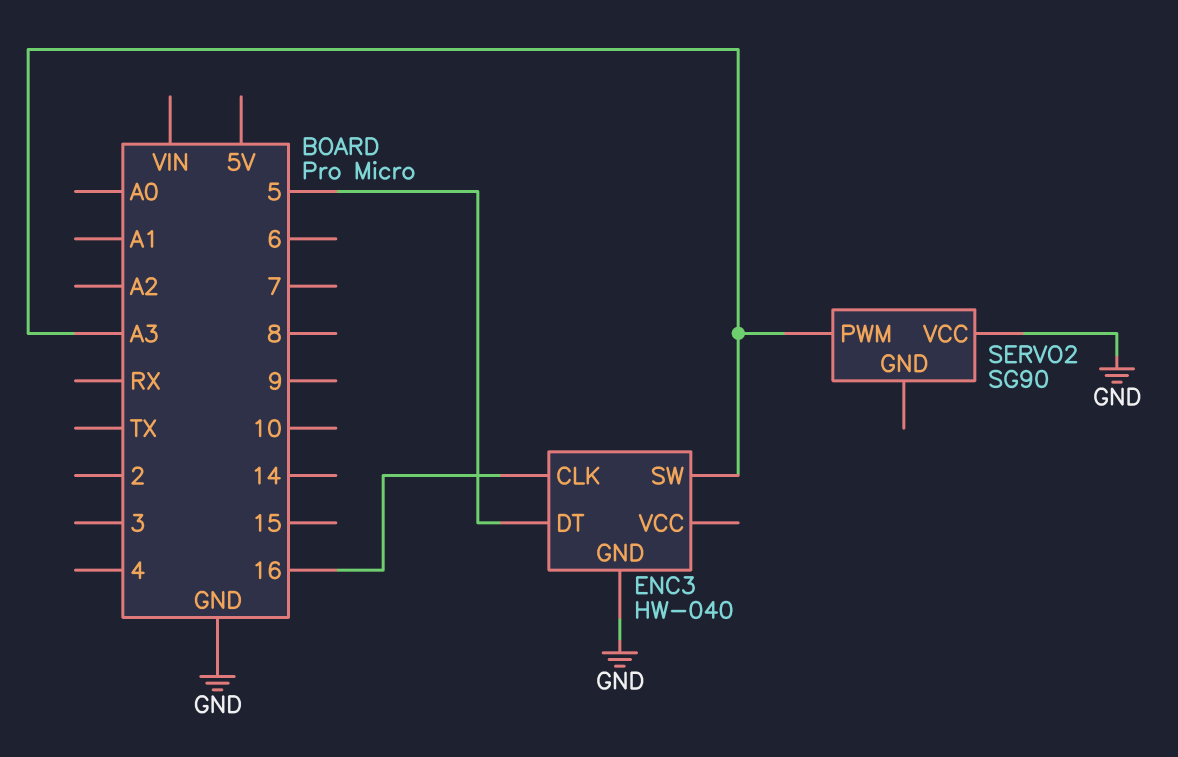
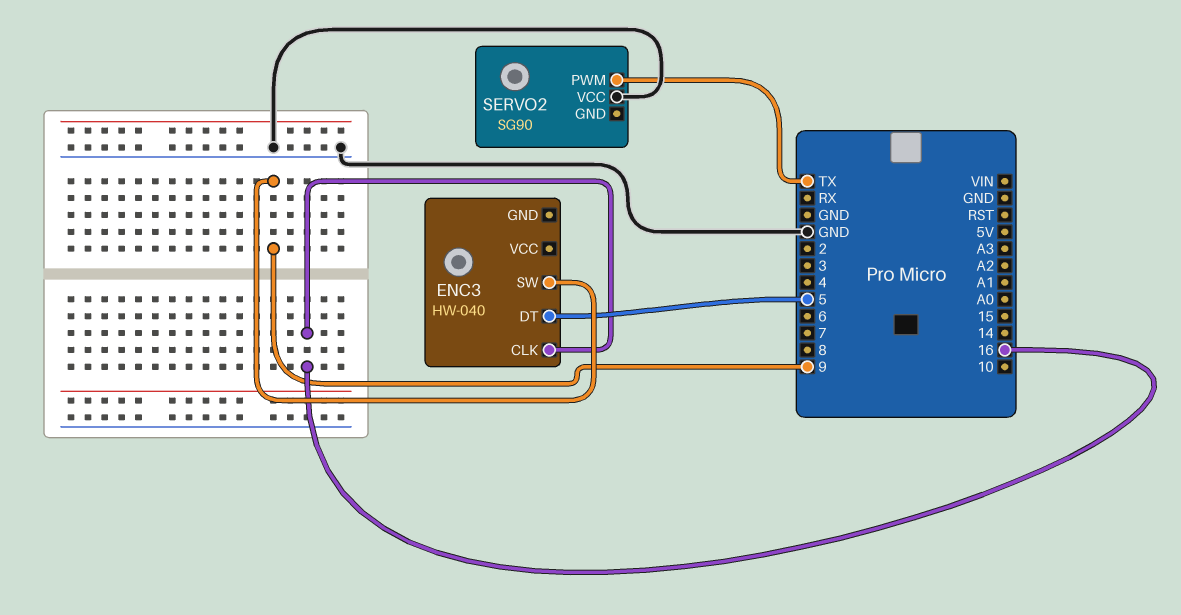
ENC3 pin GND: GND -> none
ENC3 pin SW: A3 -> 9
SERVO2 pin PWM: A3 -> TX

